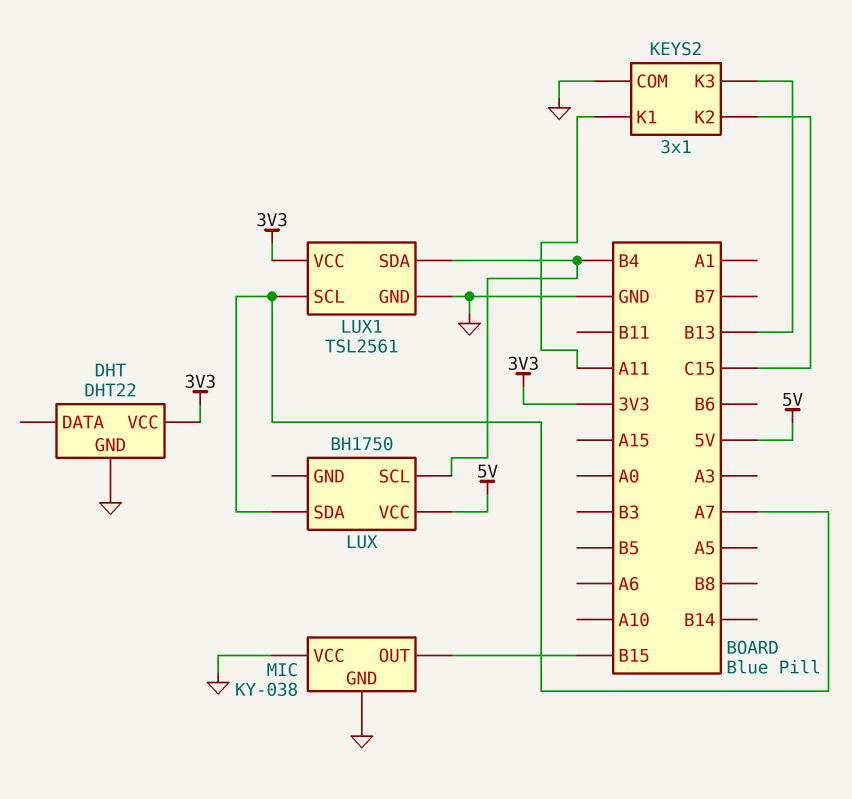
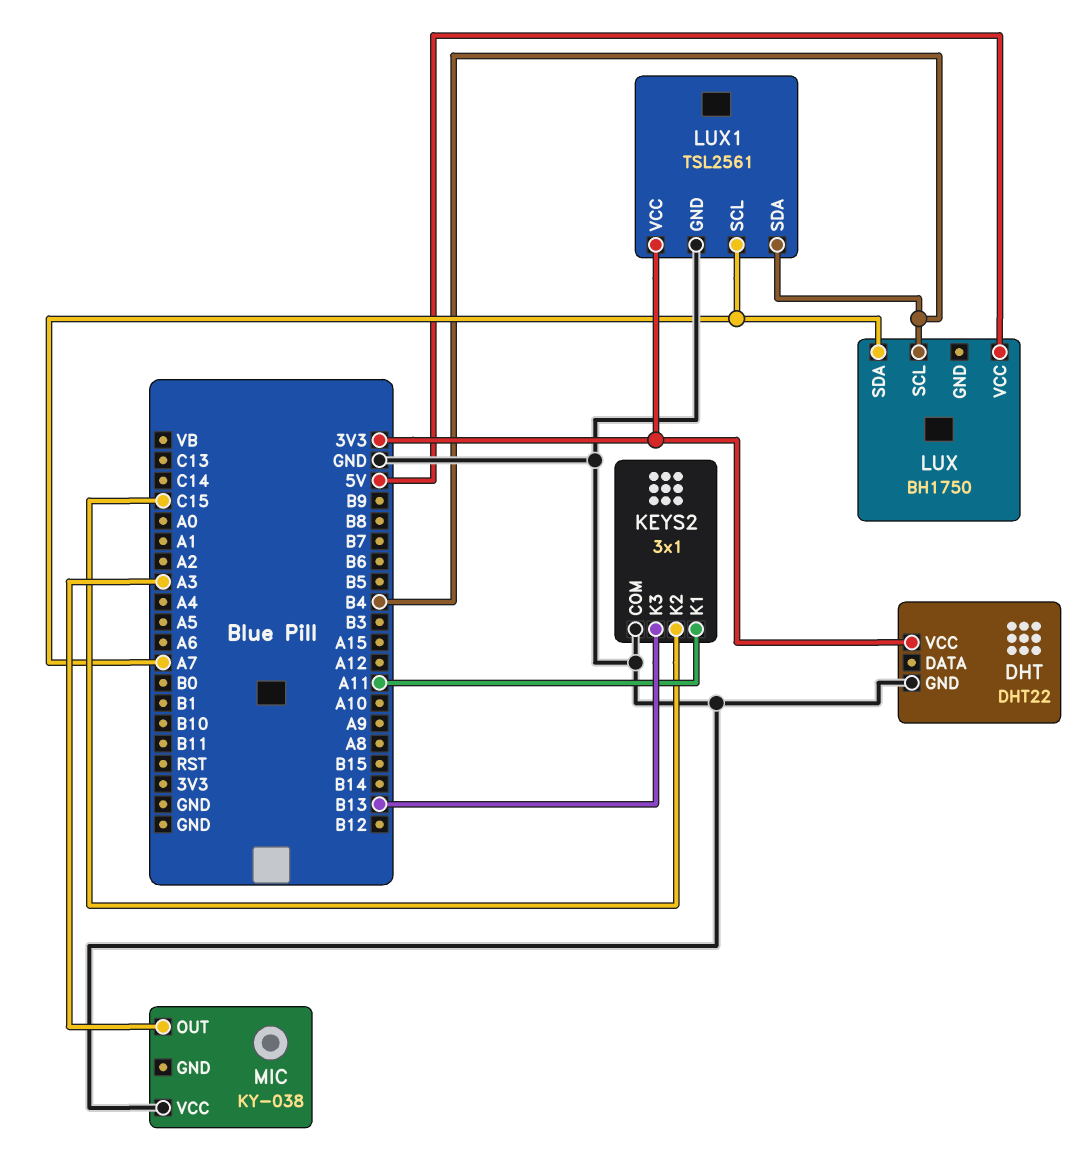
MIC pin GND: GND -> none
MIC pin OUT: B15 -> A3

